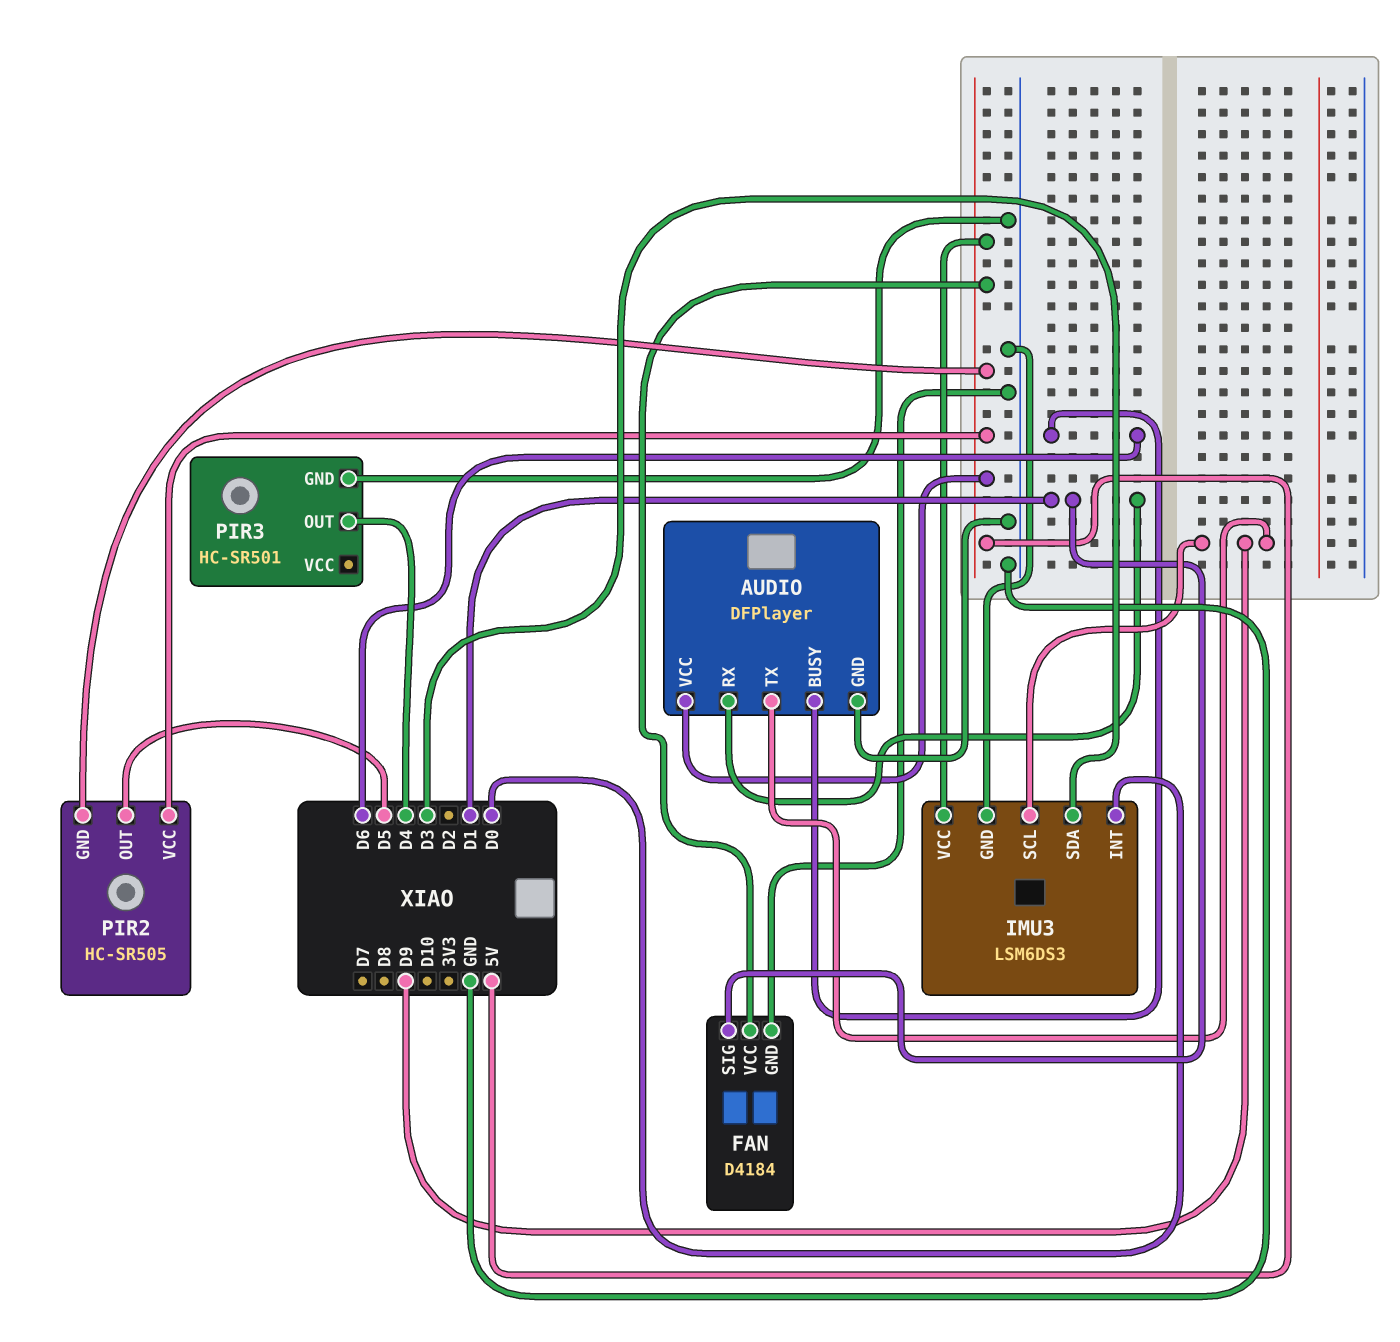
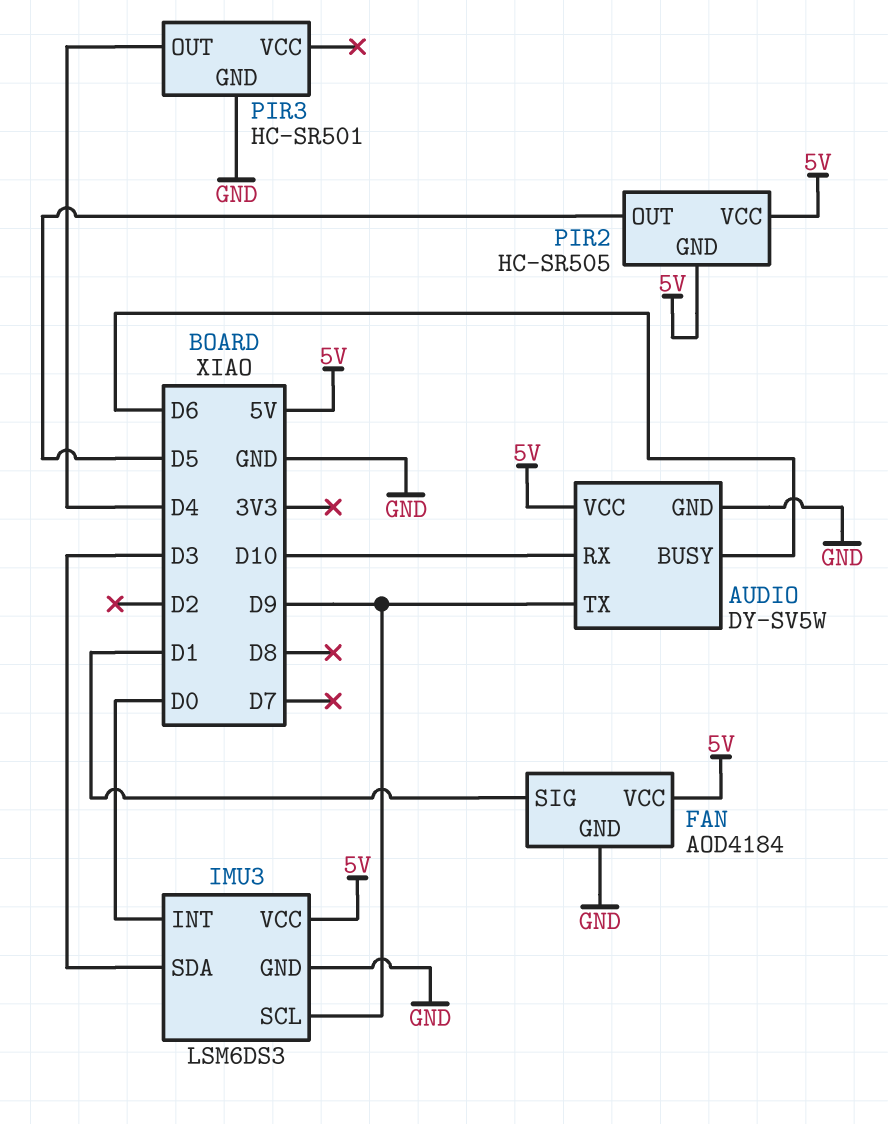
AUDIO: DFPlayer -> DY-SV5W
AUDIO pin RX: D1 -> D10
FAN: D4184 -> AOD4184

